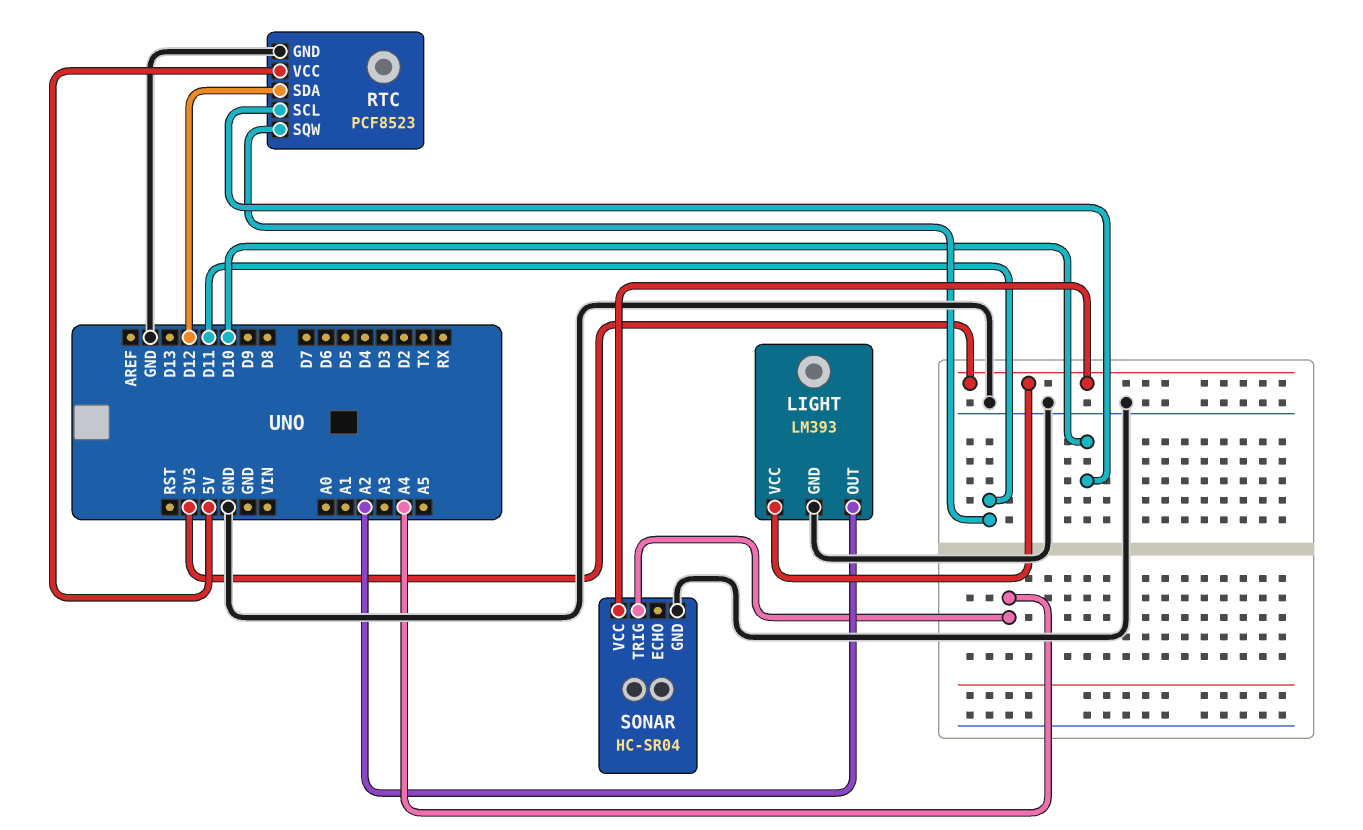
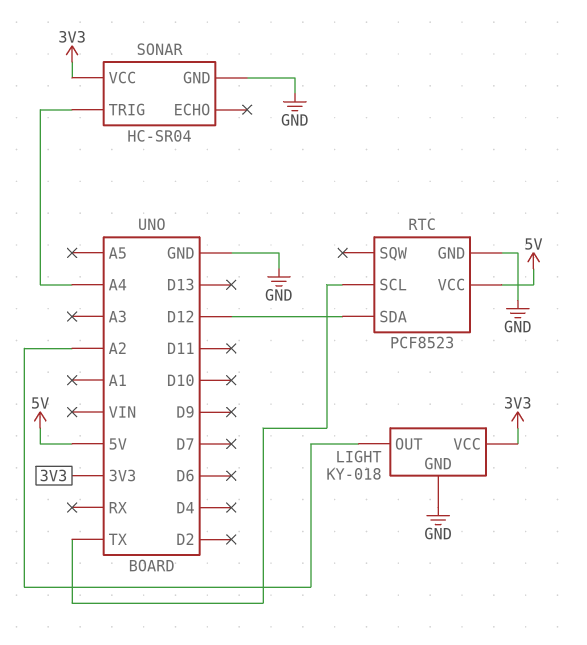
LIGHT: LM393 -> KY-018
RTC pin SCL: D10 -> TX
RTC pin SQW: D11 -> none

